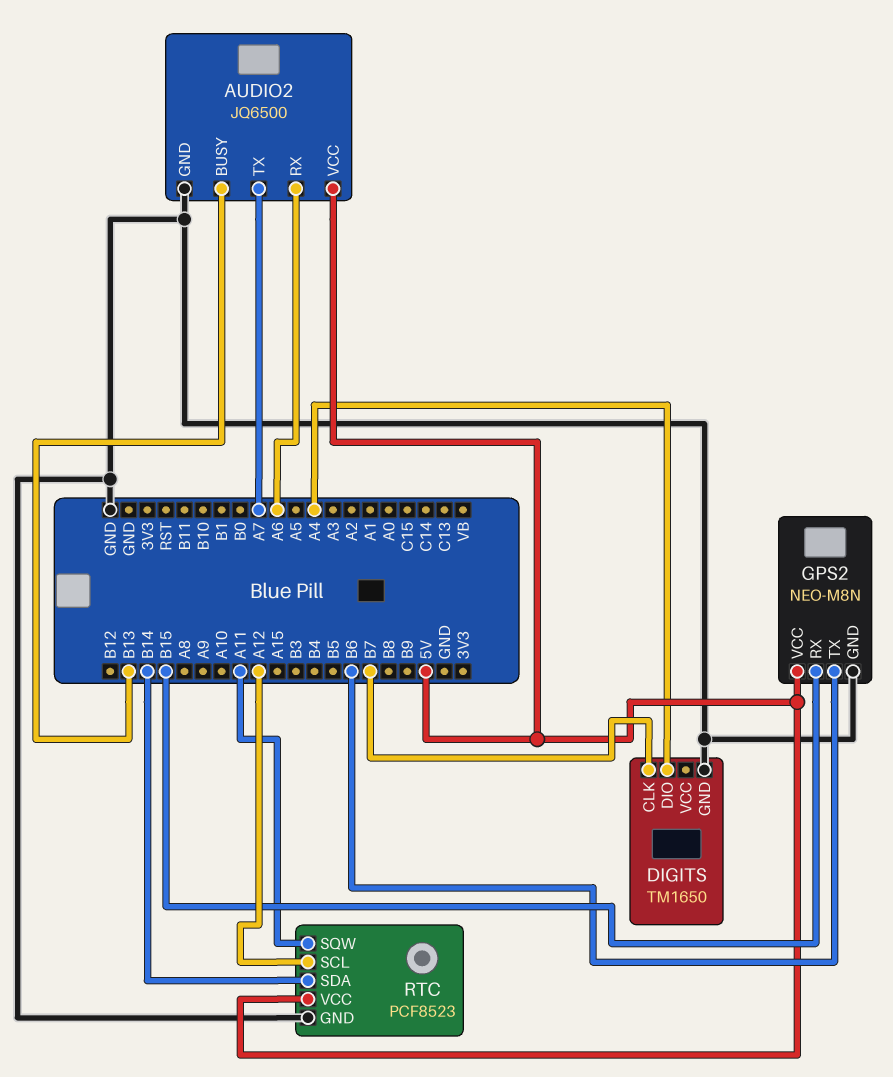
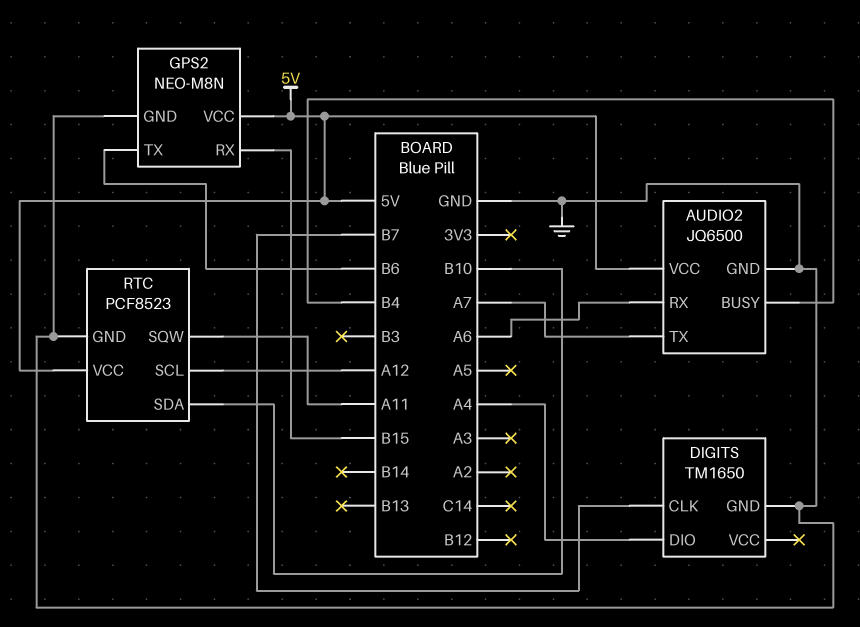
AUDIO2 pin BUSY: B13 -> B4
RTC pin SDA: B14 -> B10

